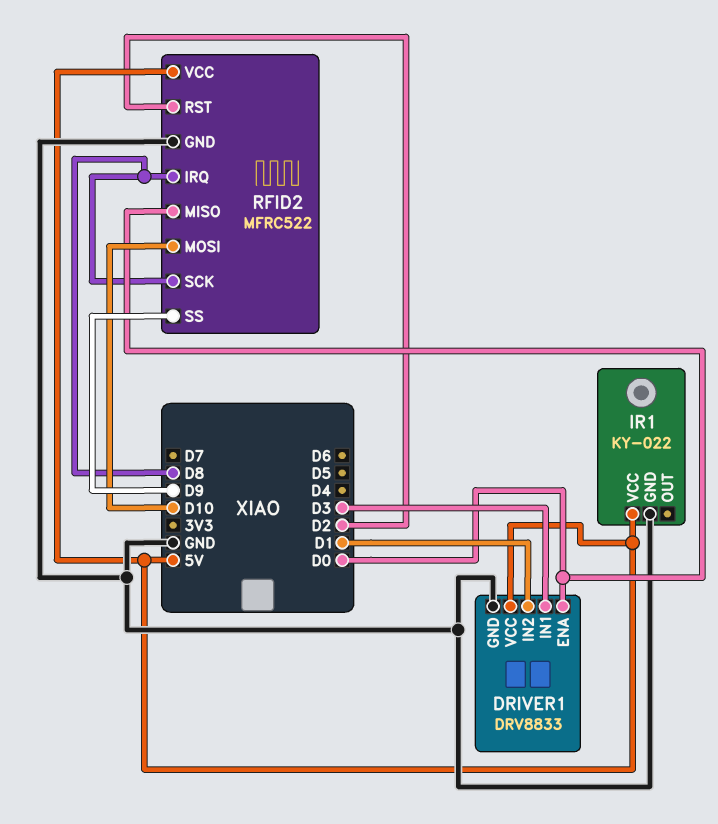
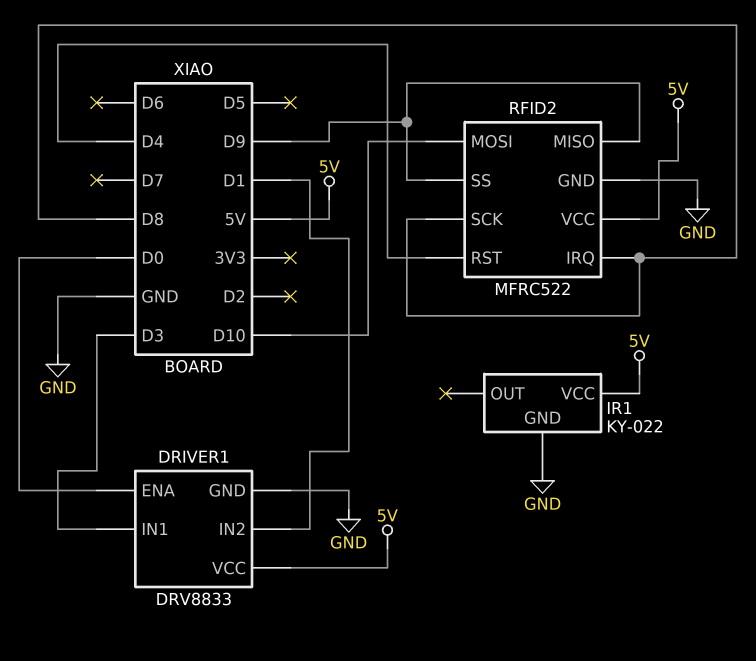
RFID2 pin MISO: D0 -> D9
RFID2 pin RST: D2 -> D4

